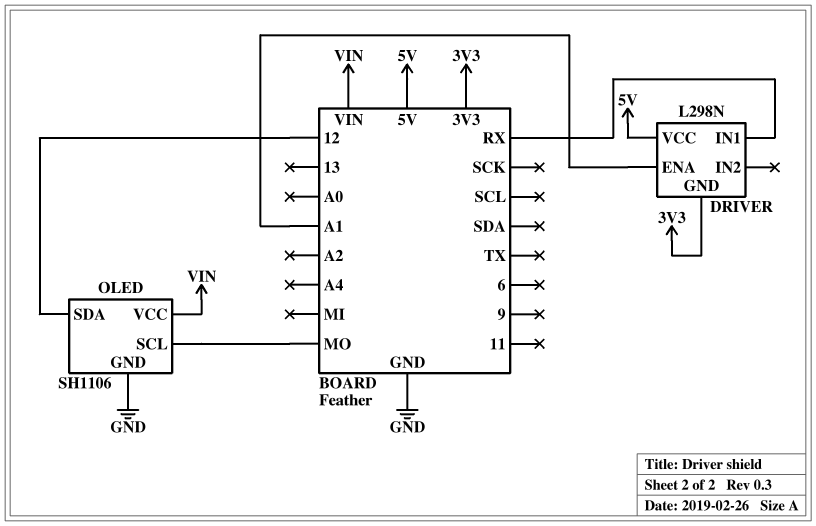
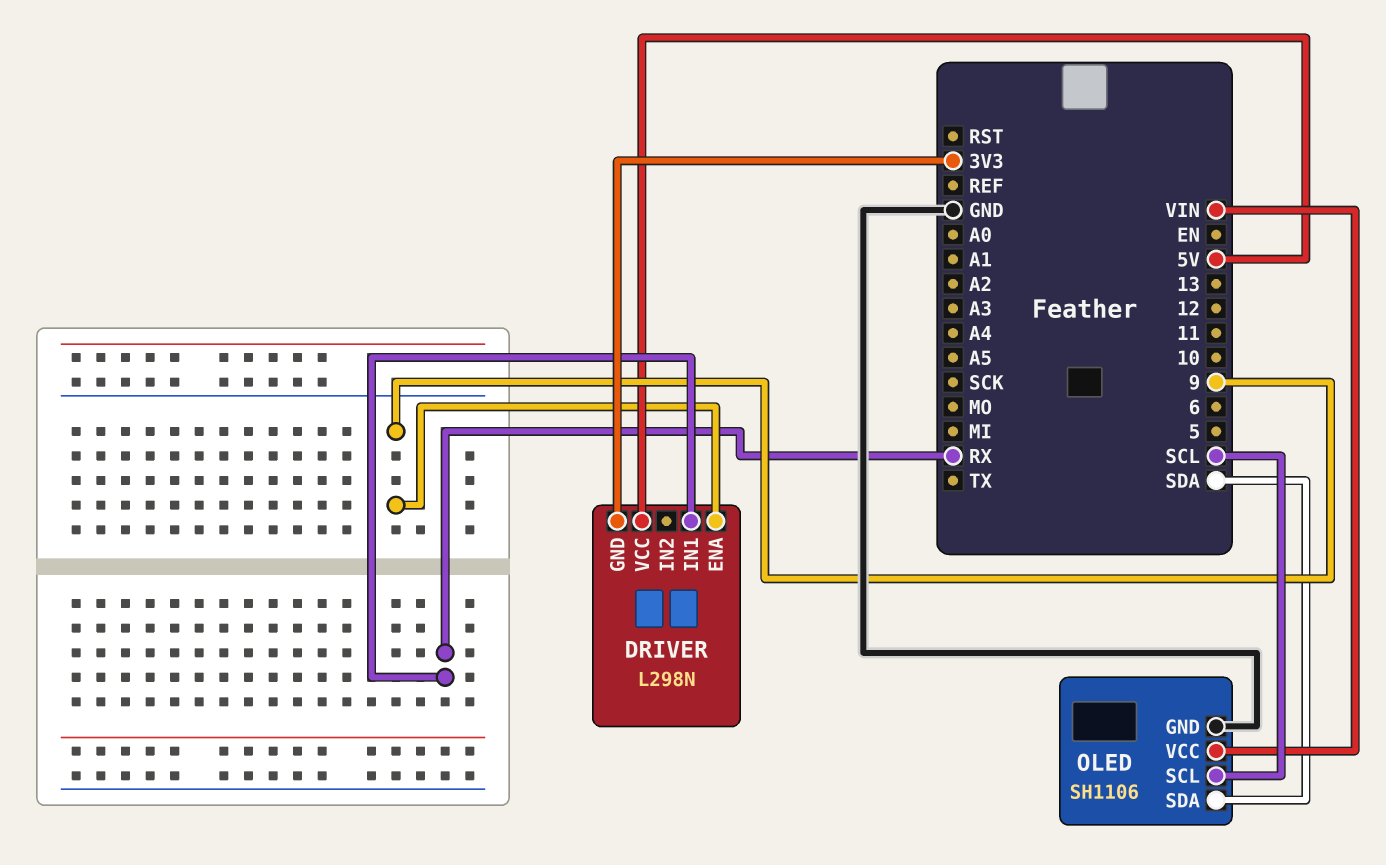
DRIVER pin ENA: A1 -> 9
OLED pin SCL: MO -> SCL
OLED pin SDA: 12 -> SDA

